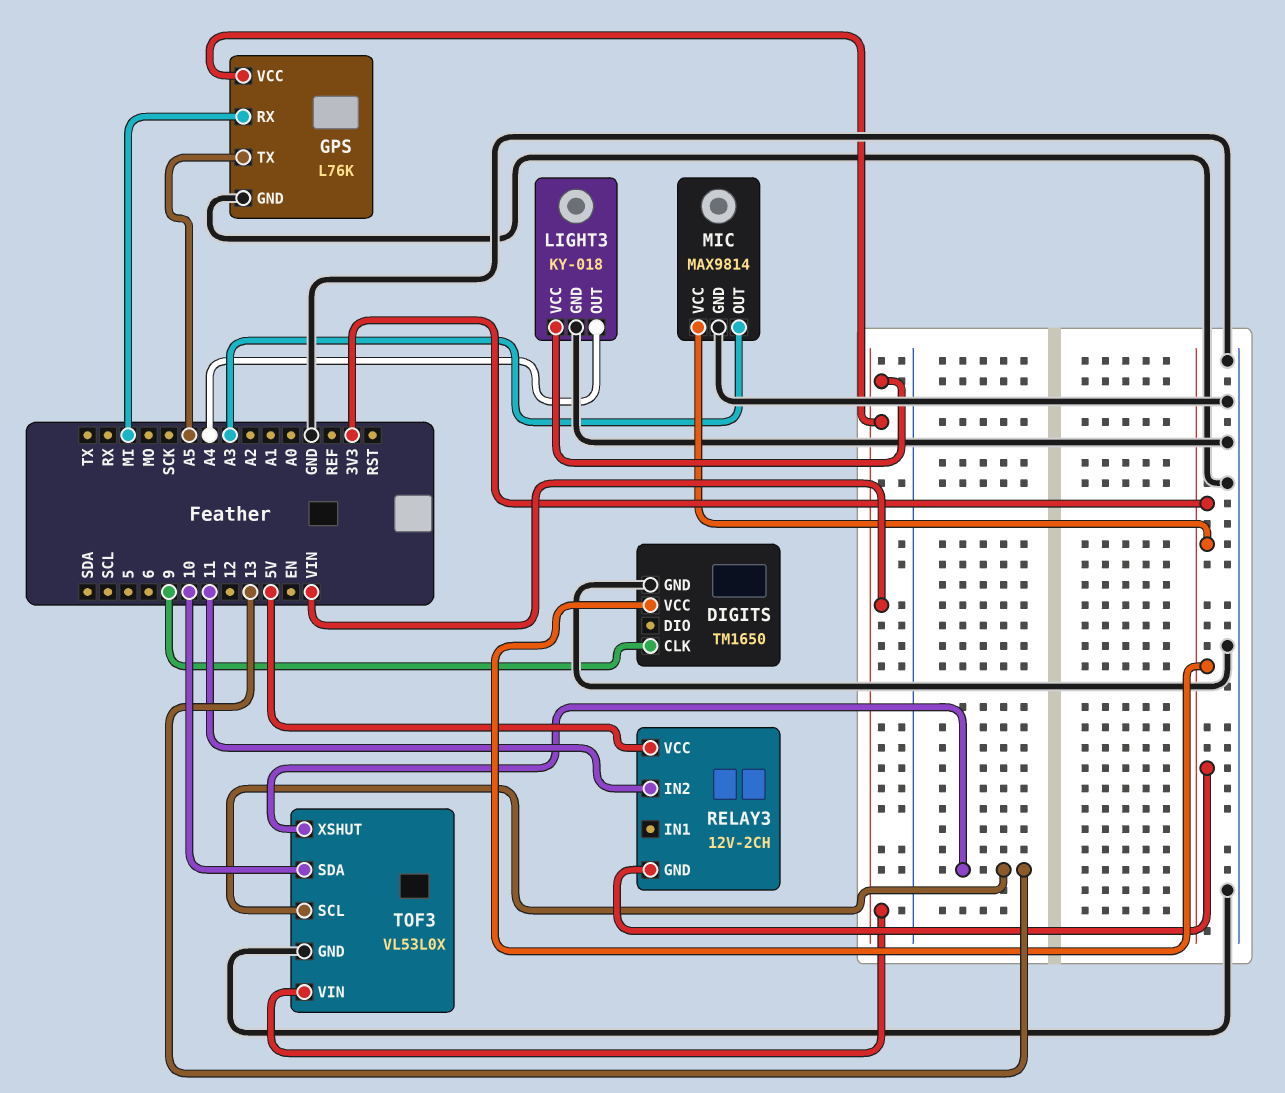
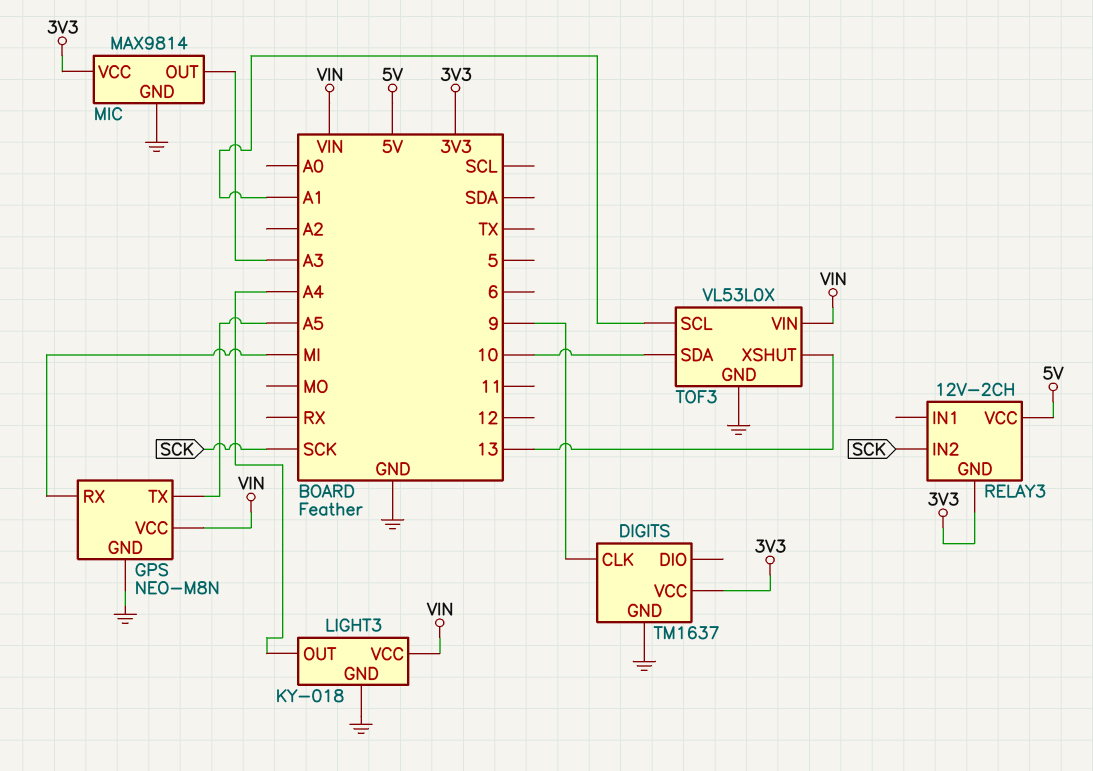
DIGITS: TM1650 -> TM1637
GPS: L76K -> NEO-M8N
RELAY3 pin IN2: 11 -> SCK
TOF3 pin SCL: 13 -> A1

